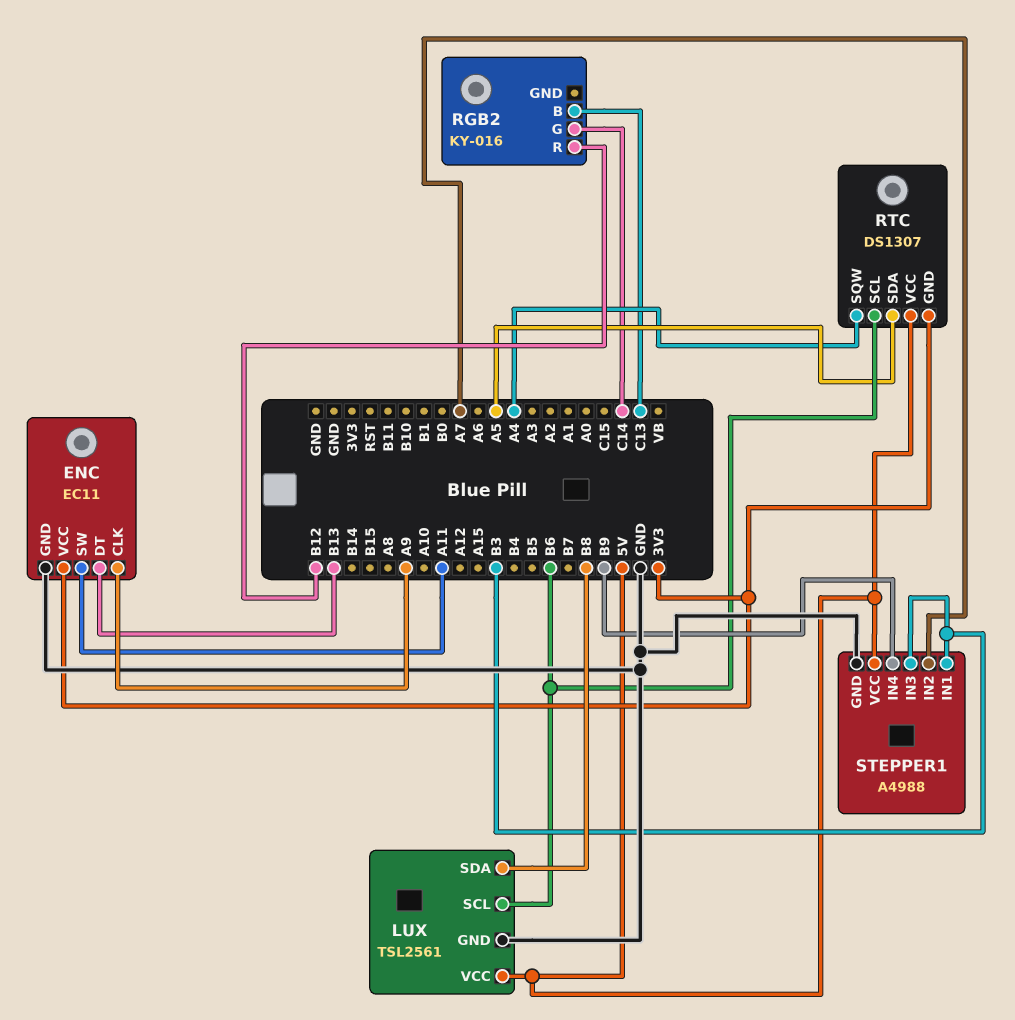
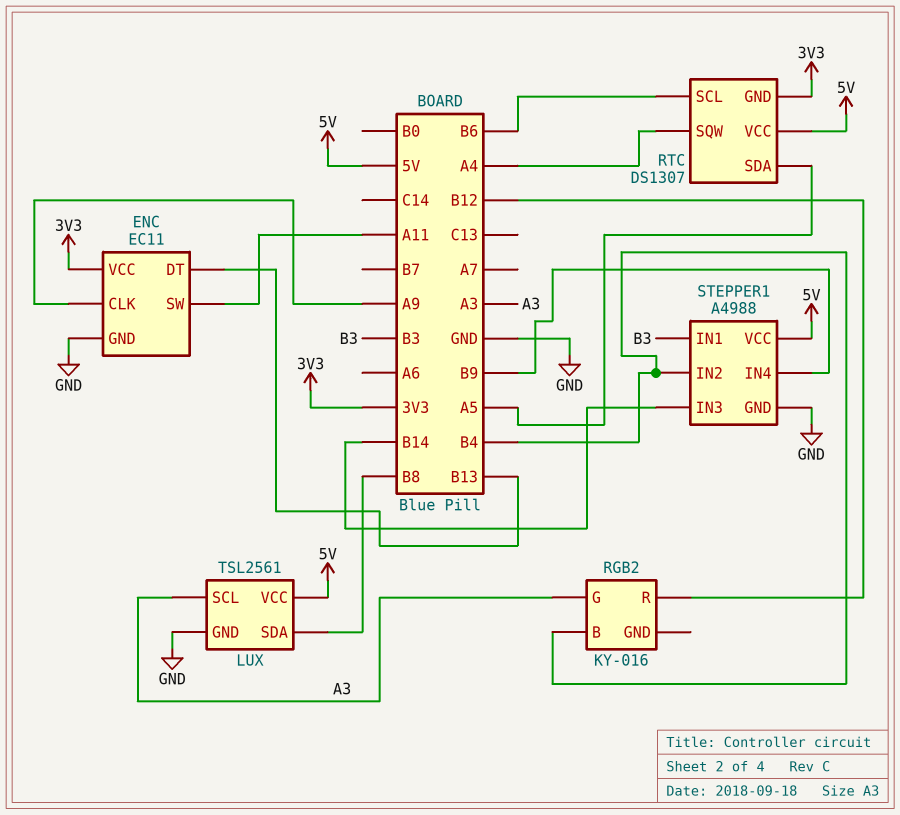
LUX pin SCL: B6 -> A3
RGB2 pin B: C13 -> B4
RGB2 pin G: C14 -> A3
STEPPER1 pin IN2: A7 -> B4
STEPPER1 pin IN3: B3 -> B14

